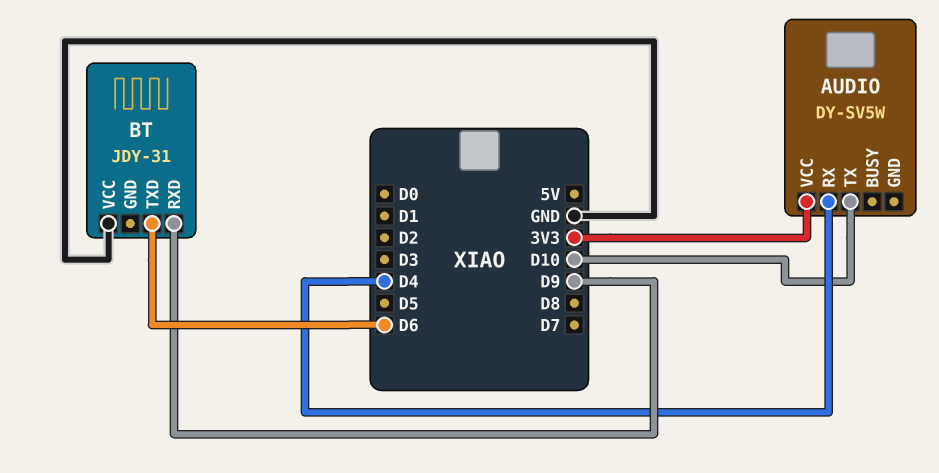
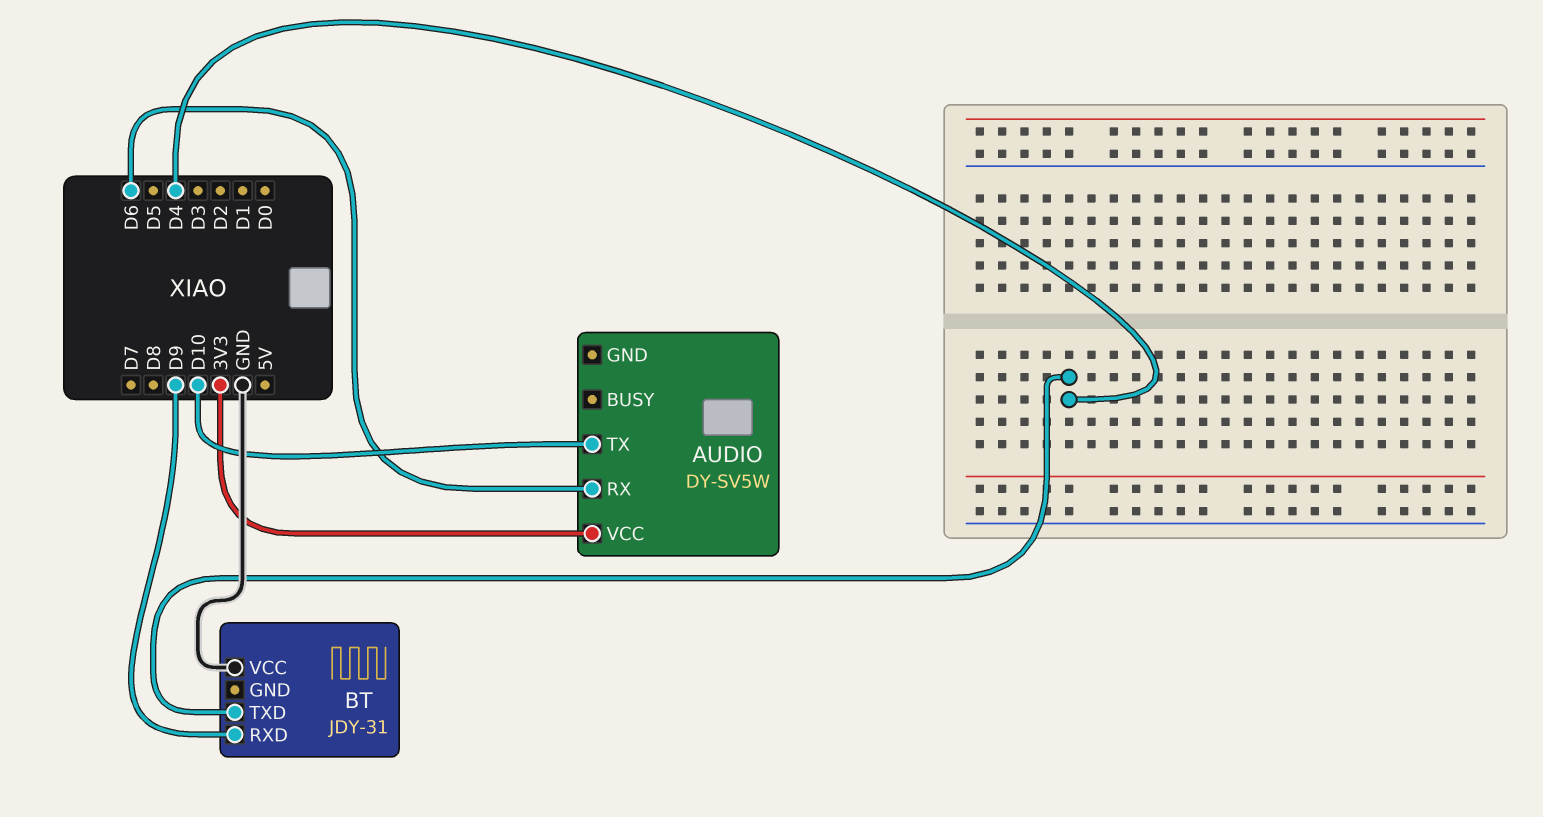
AUDIO pin RX: D4 -> D6
BT pin TXD: D6 -> D4

